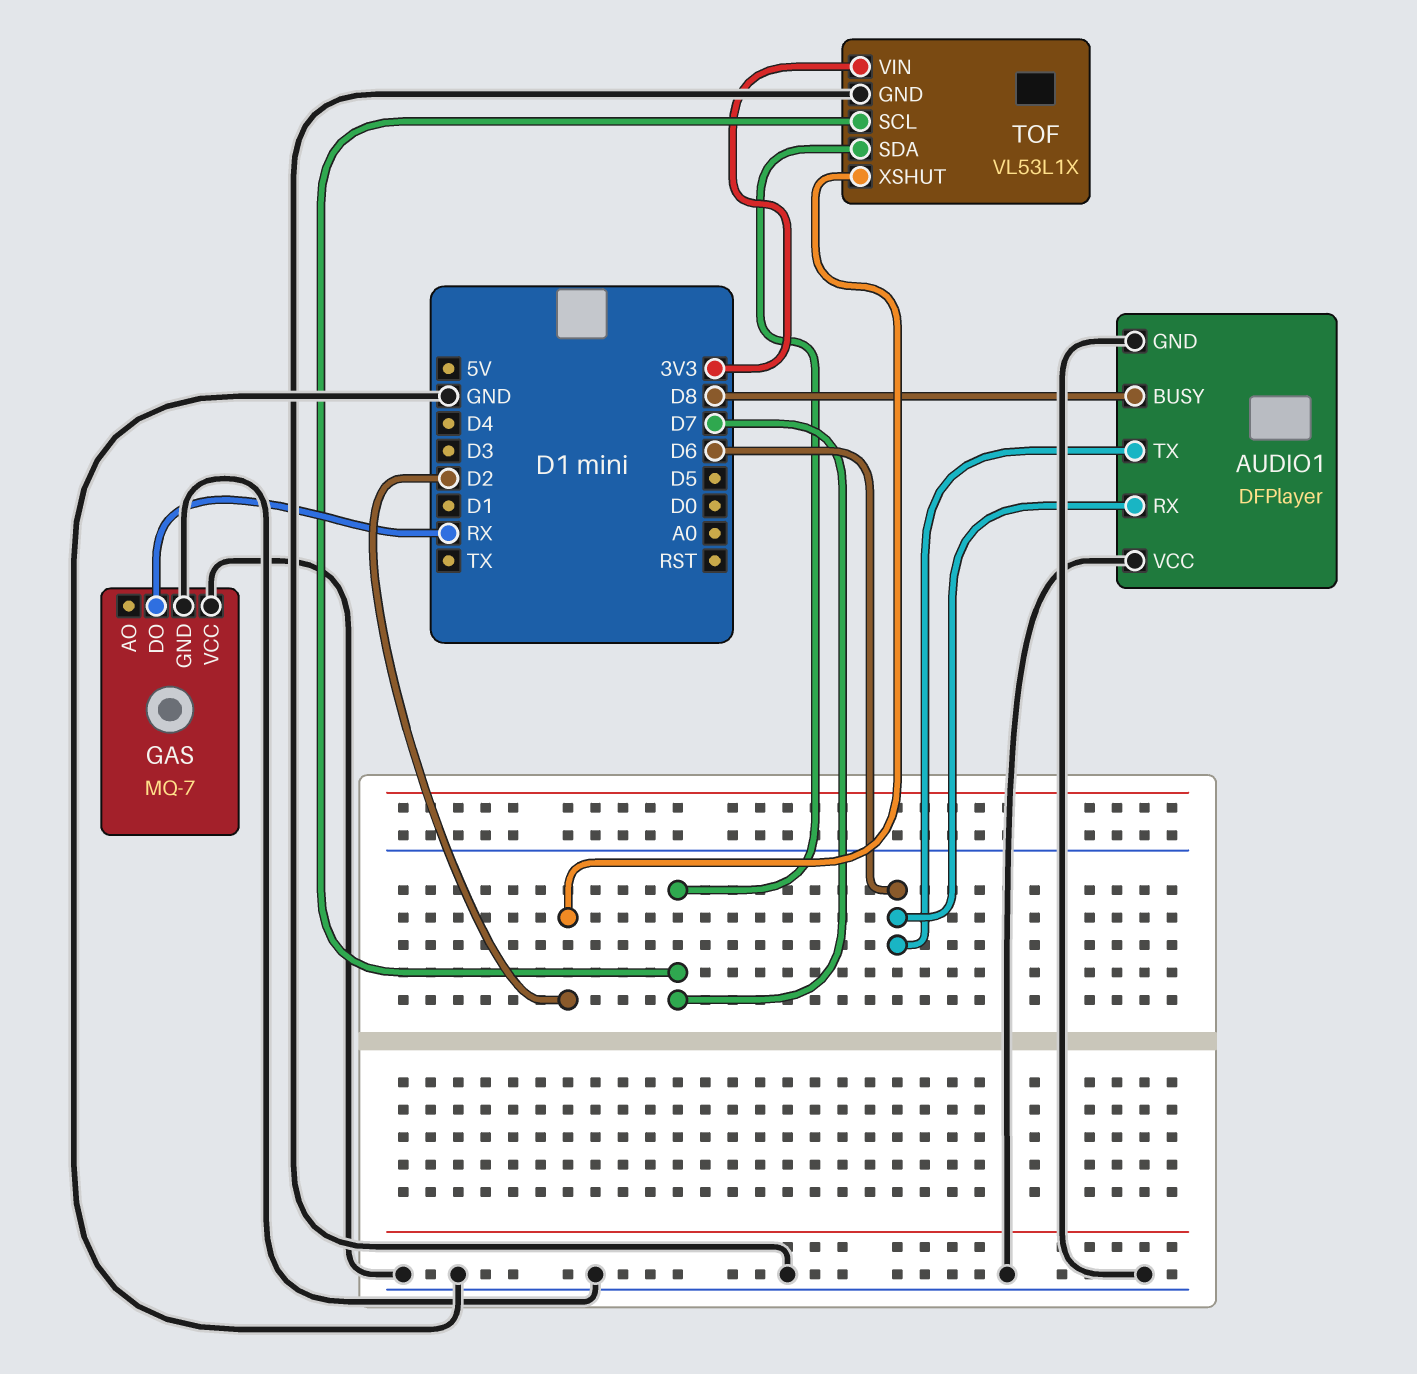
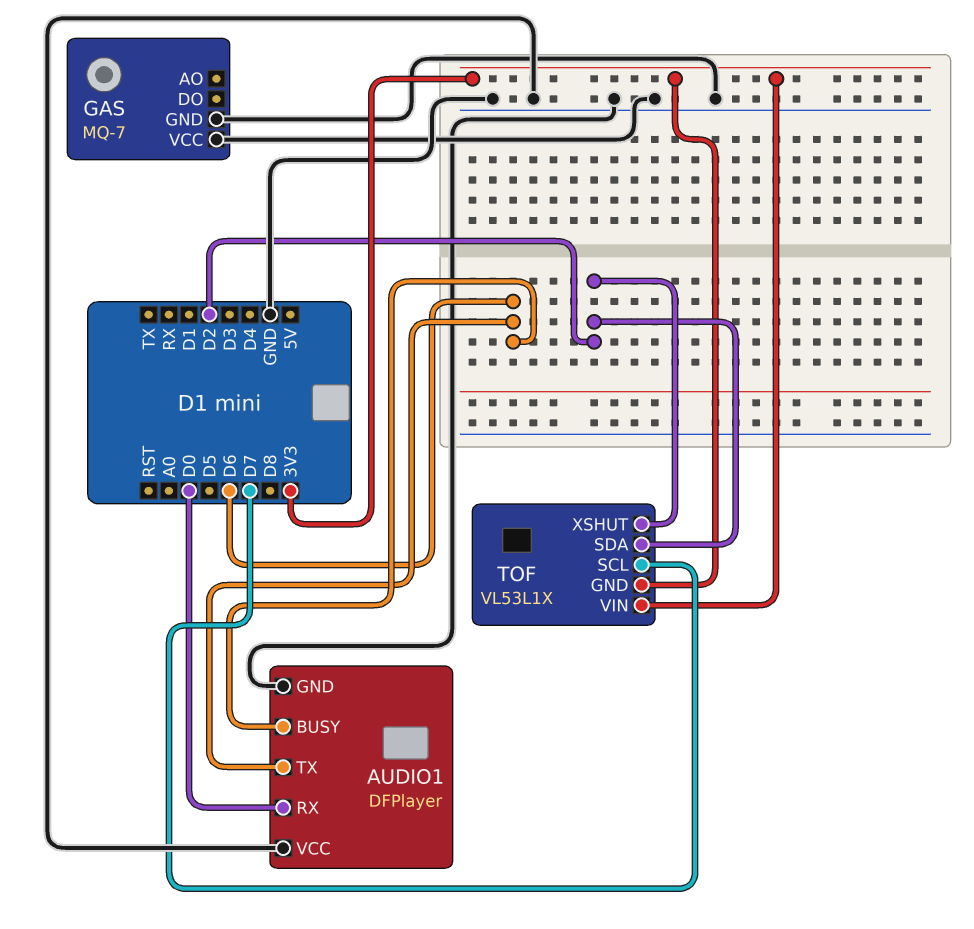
AUDIO1 pin BUSY: D8 -> D6
AUDIO1 pin RX: D6 -> D0
GAS pin DO: RX -> none
TOF pin GND: GND -> 3V3
TOF pin SDA: D7 -> D2

